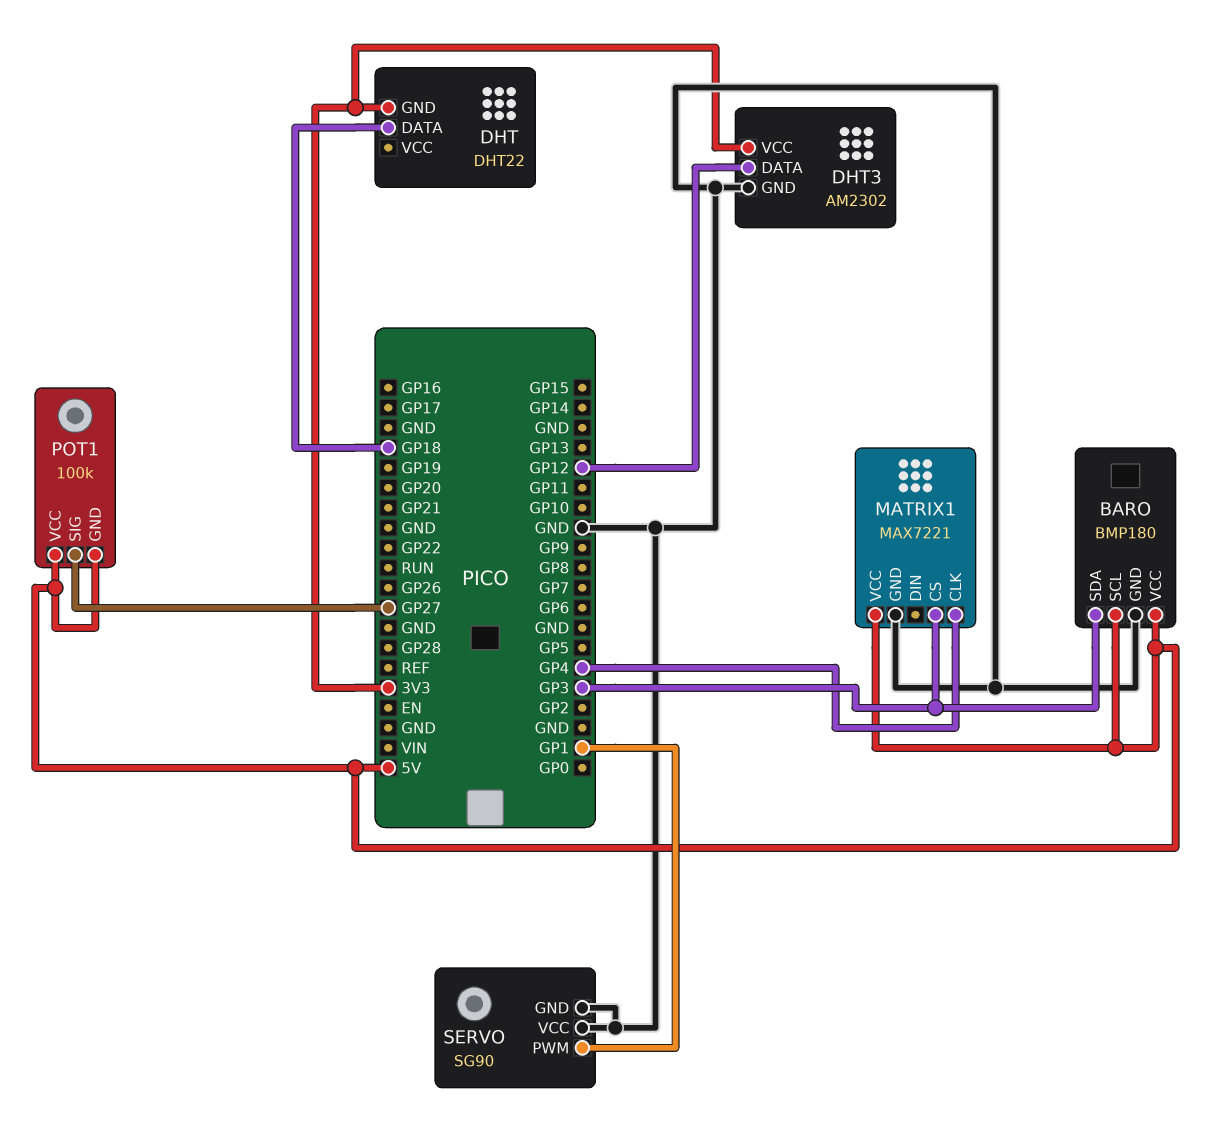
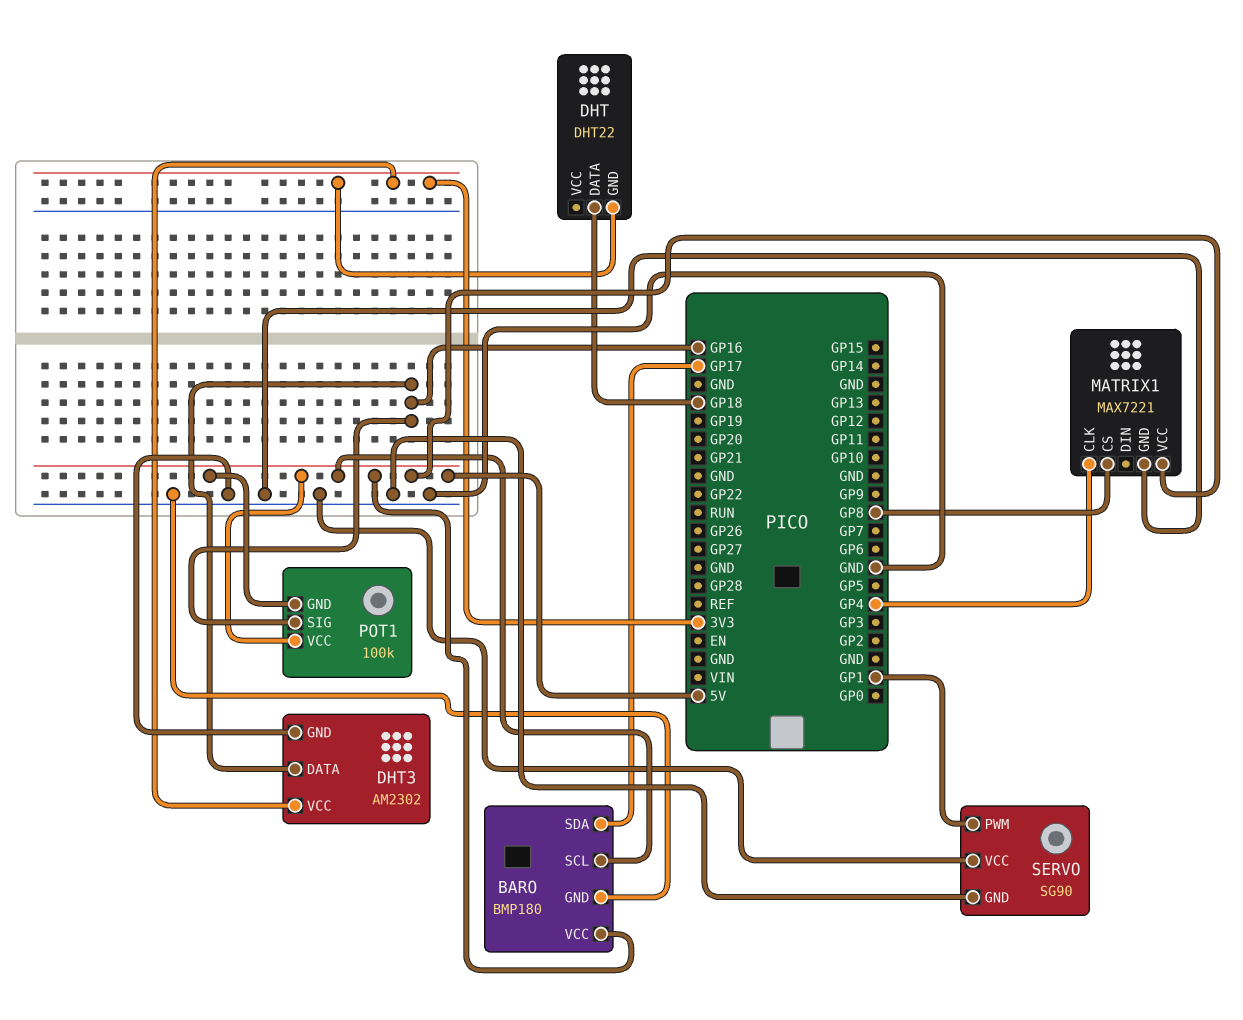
BARO pin SDA: GP3 -> GP17
DHT3 pin DATA: GP12 -> GP16
MATRIX1 pin CS: GP3 -> GP8
POT1 pin SIG: GP27 -> GP16

